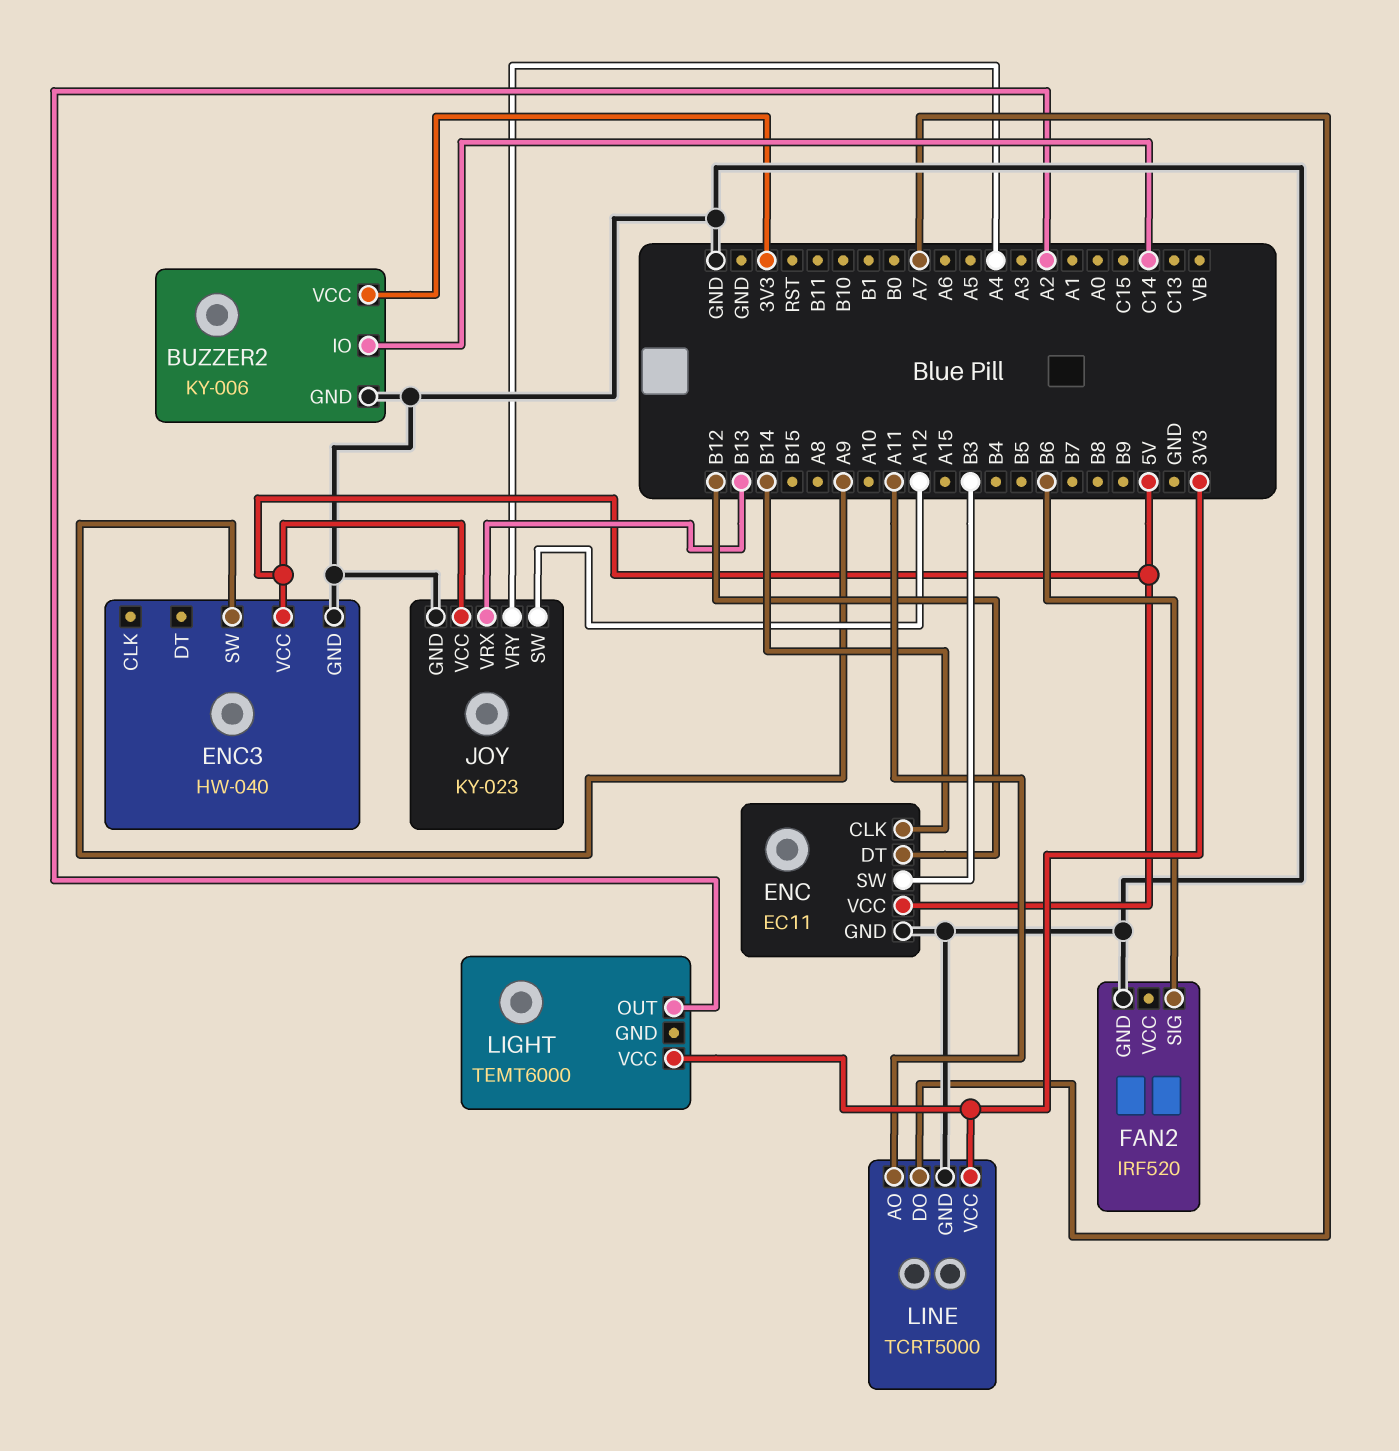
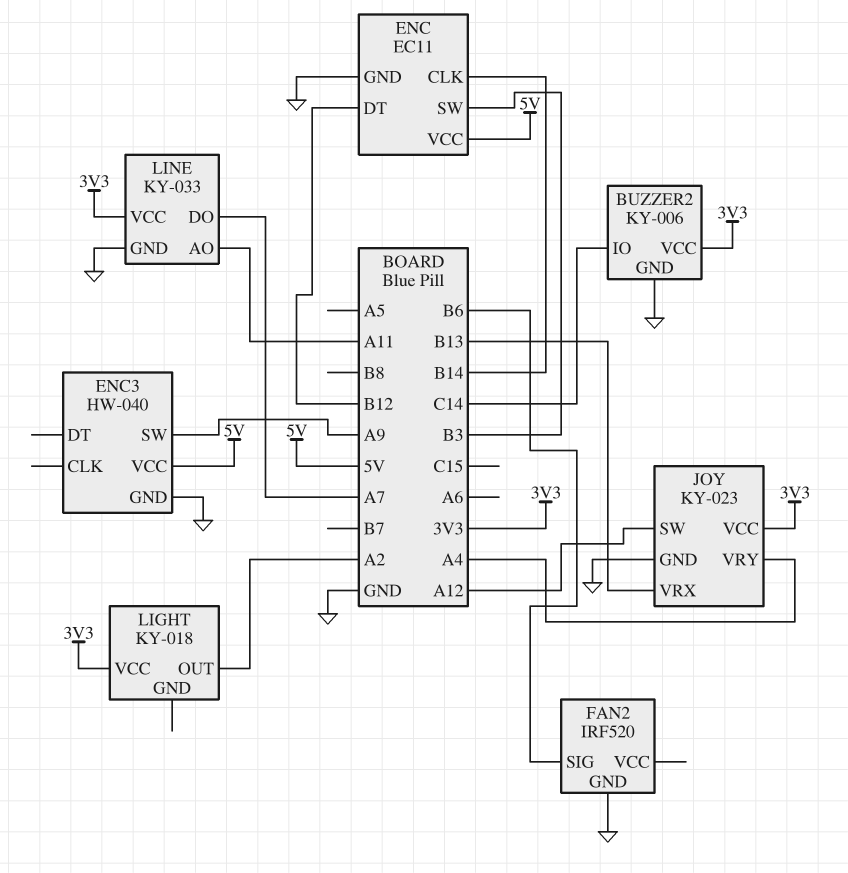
JOY pin VCC: 5V -> 3V3
LIGHT: TEMT6000 -> KY-018
LINE: TCRT5000 -> KY-033

